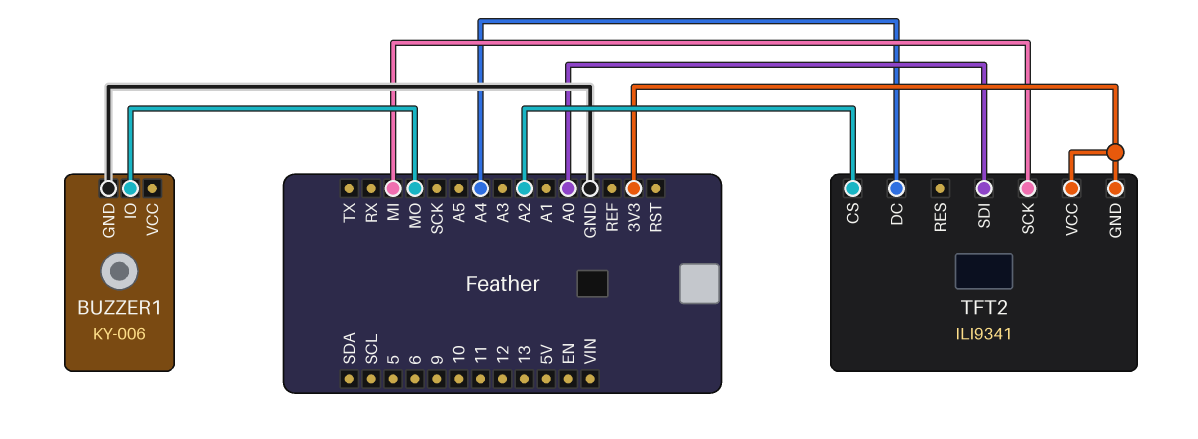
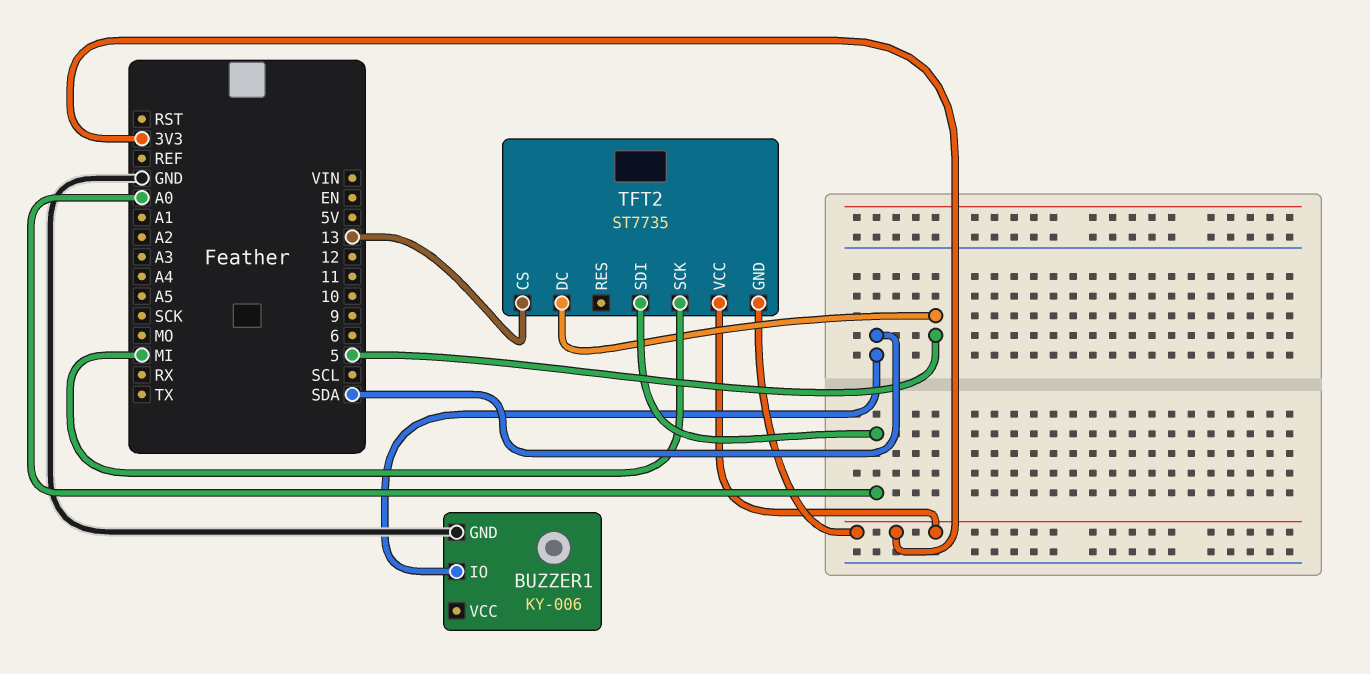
BUZZER1 pin IO: MO -> SDA
TFT2: ILI9341 -> ST7735
TFT2 pin CS: A2 -> 13
TFT2 pin DC: A4 -> 5

